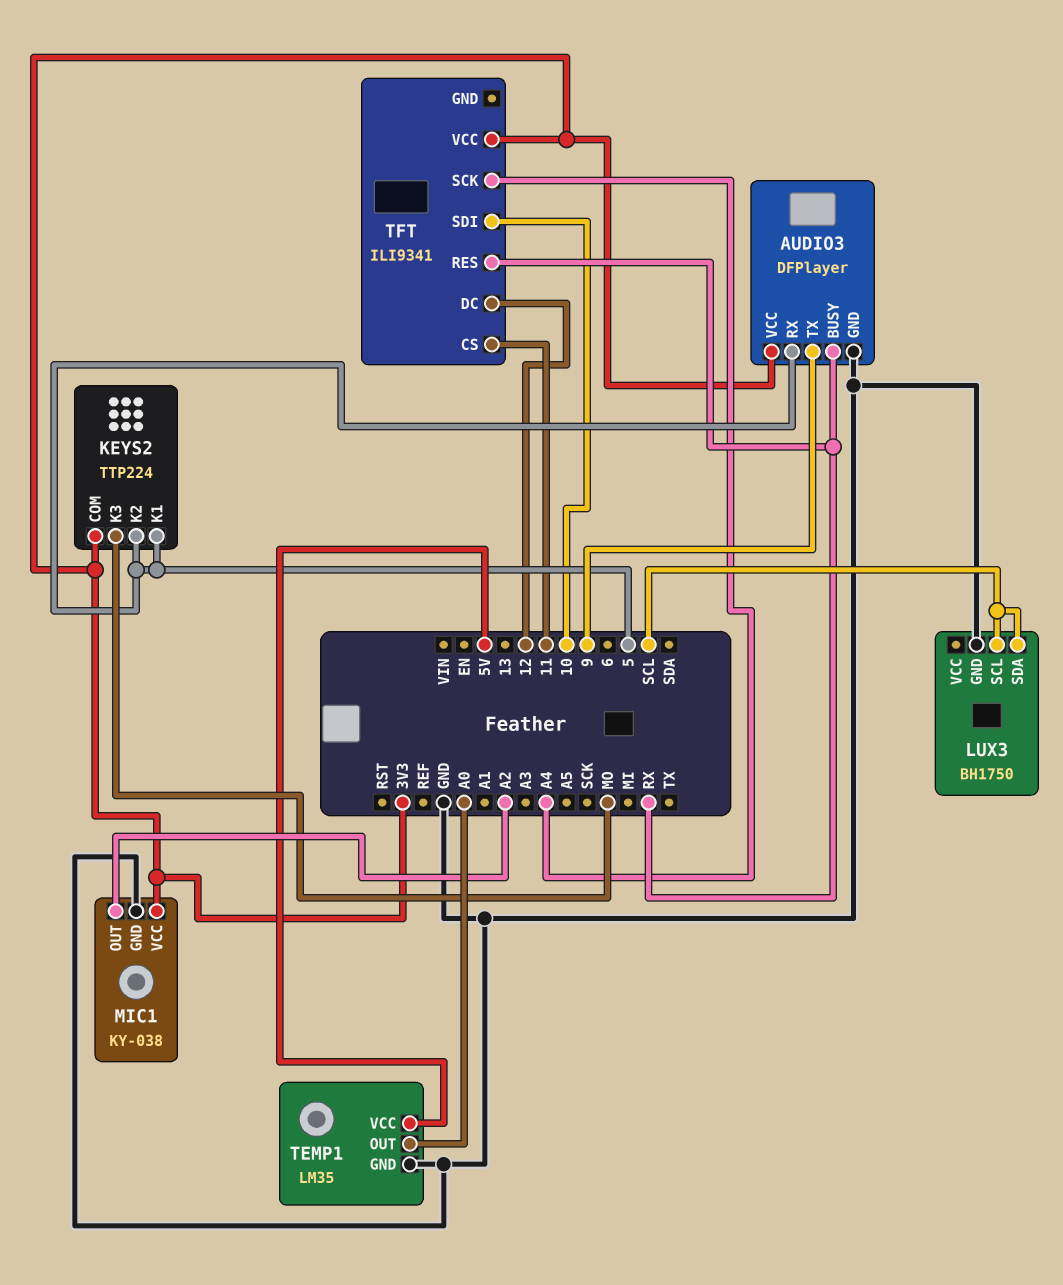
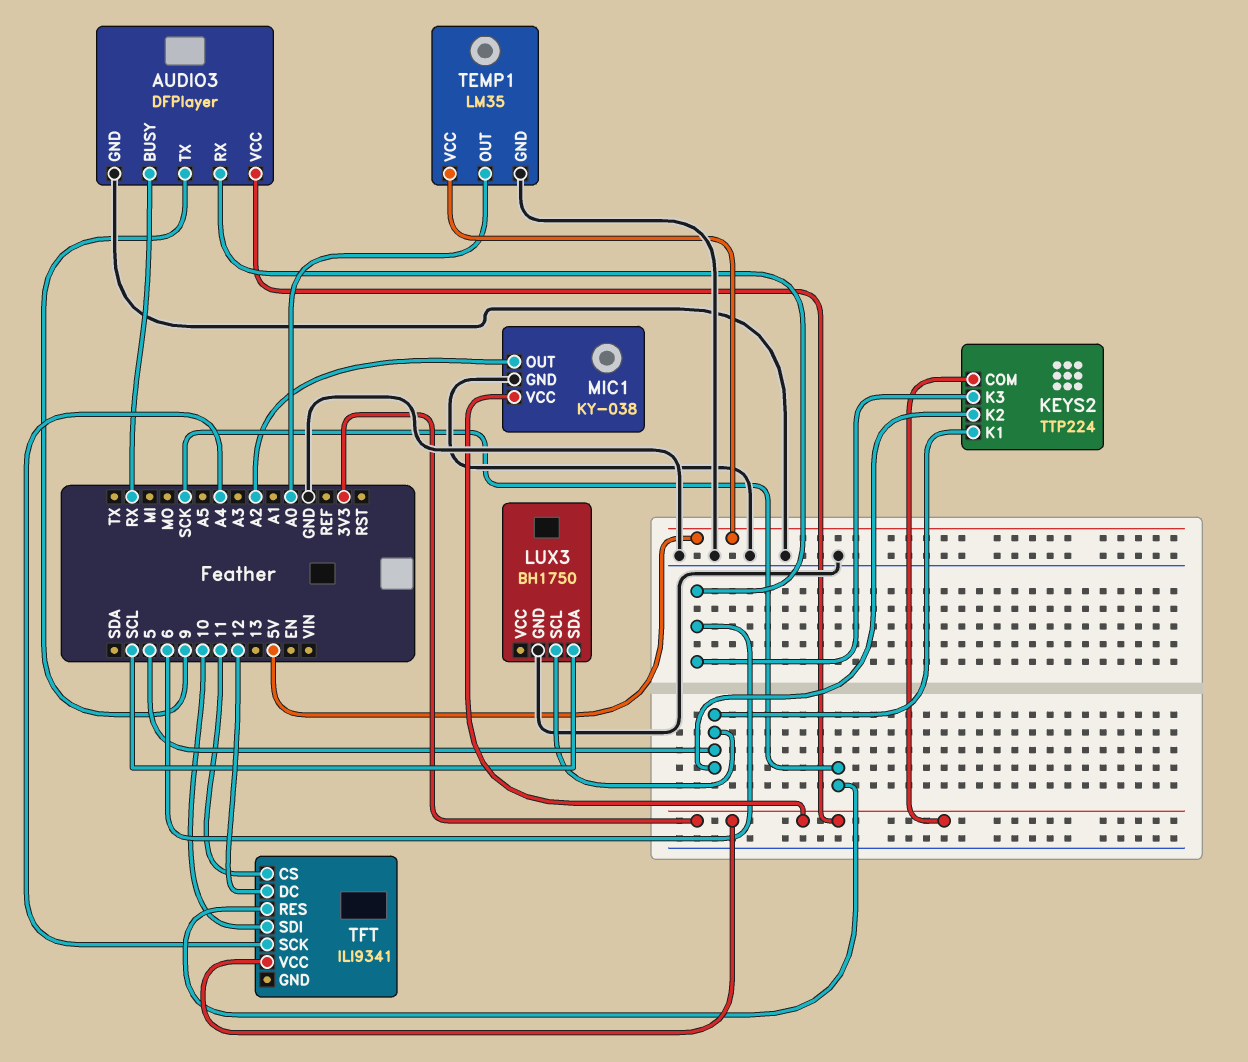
AUDIO3 pin RX: 5 -> 6
KEYS2 pin K3: MO -> 6
LUX3 pin SCL: SCL -> 5
TFT pin RES: RX -> SCK

